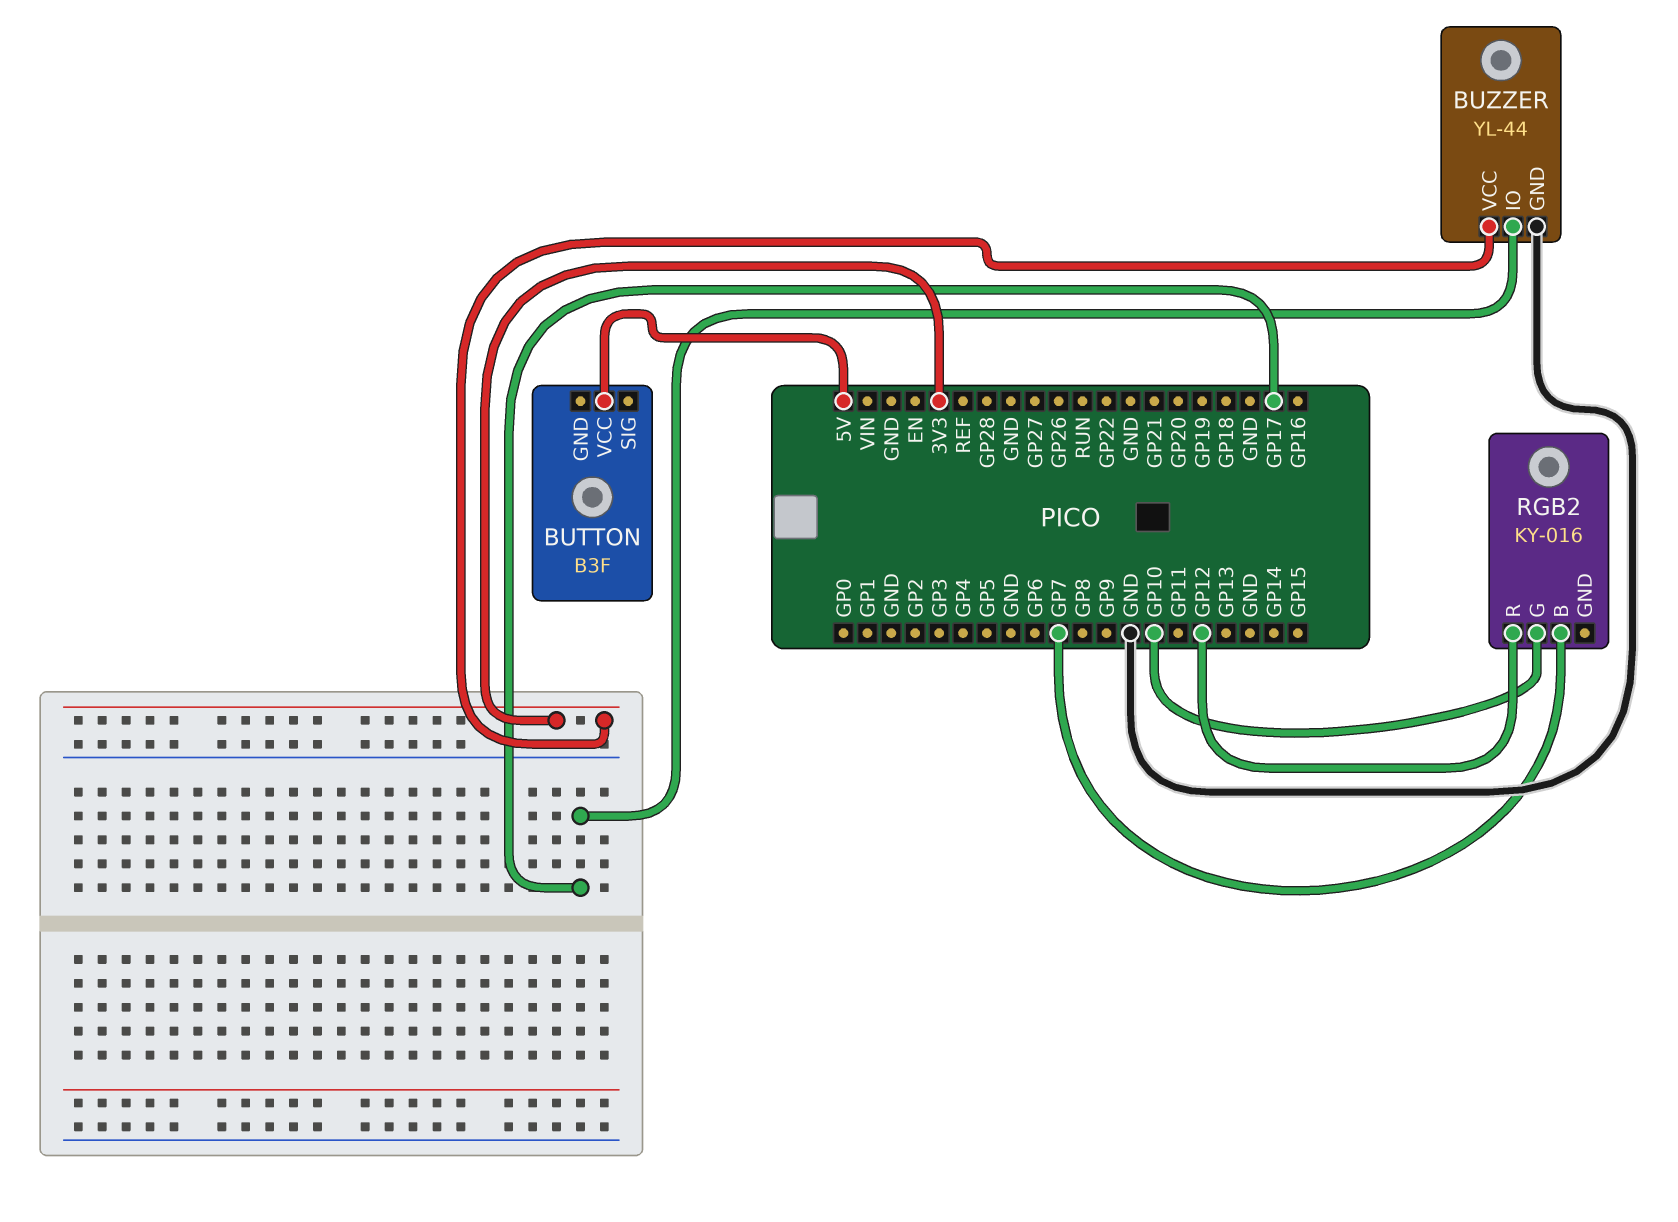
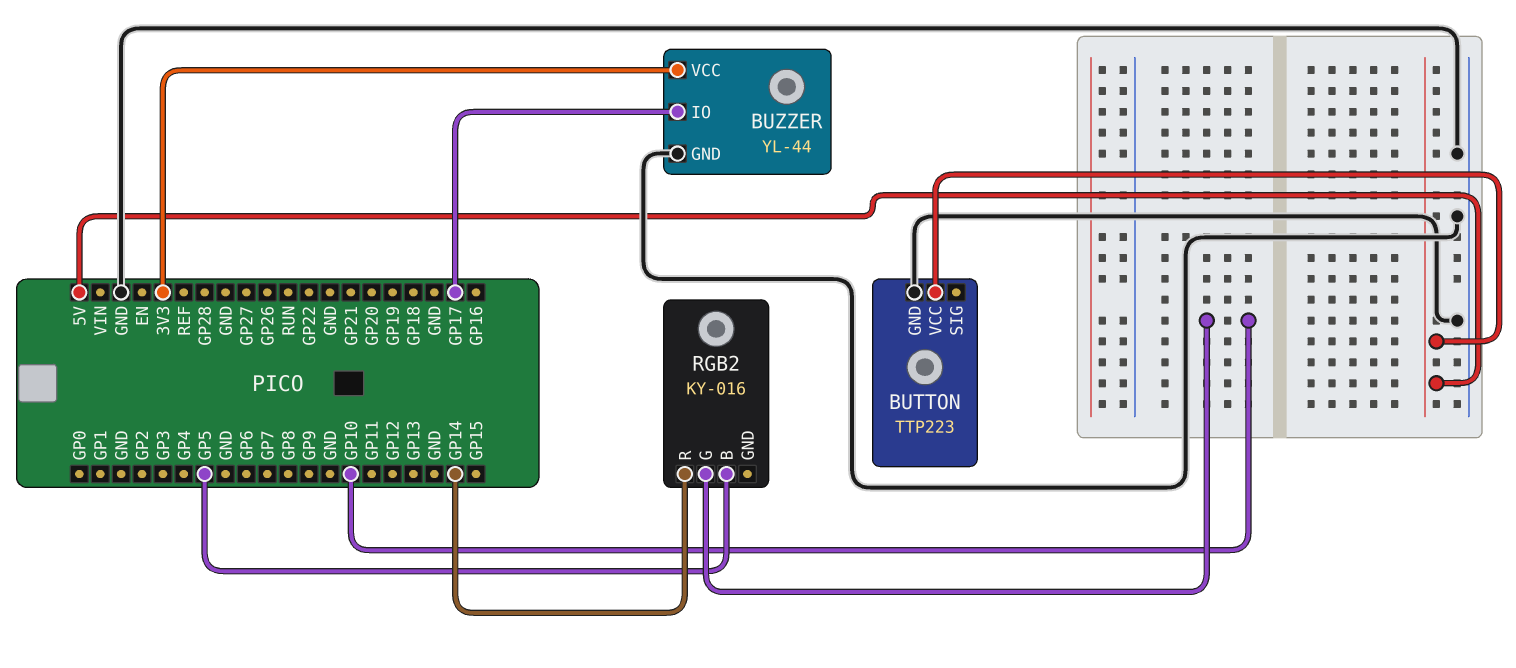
BUTTON: B3F -> TTP223
BUTTON pin GND: none -> GND
RGB2 pin B: GP7 -> GP5
RGB2 pin R: GP12 -> GP14

